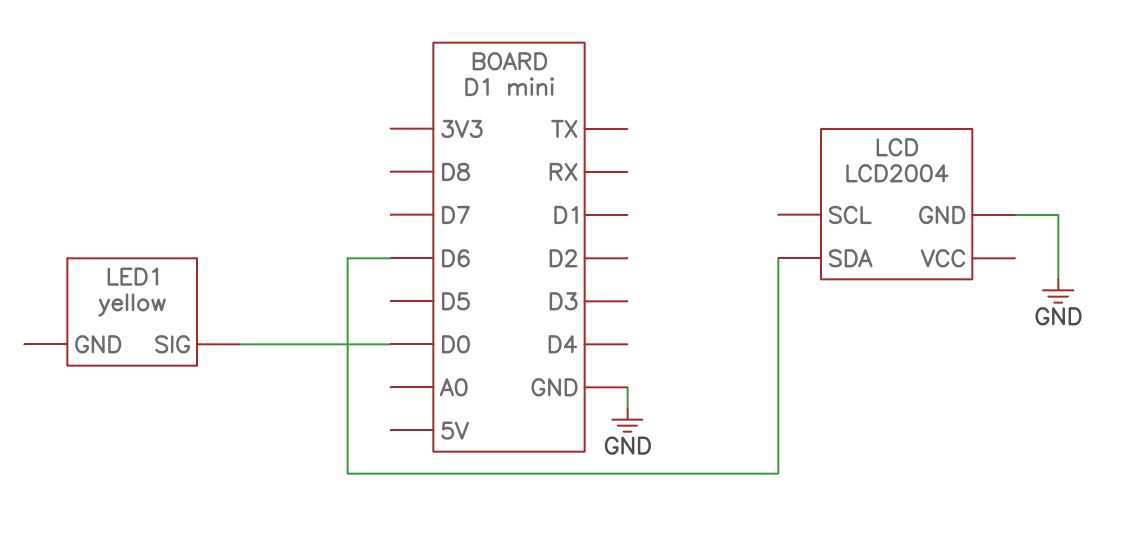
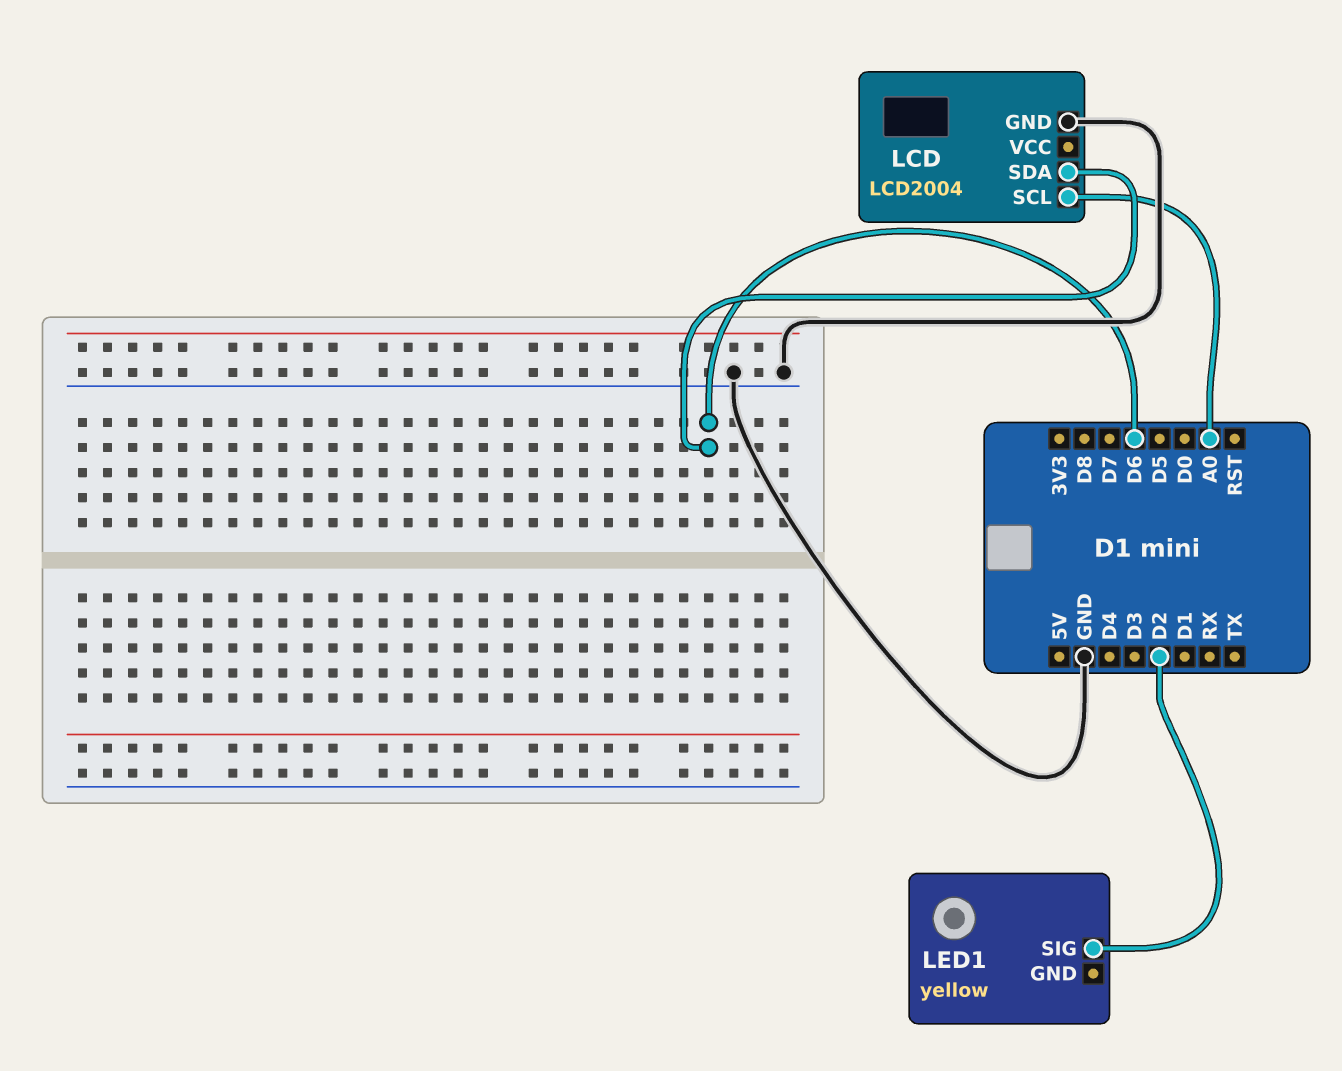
LCD pin SCL: none -> A0
LED1 pin SIG: D0 -> D2

